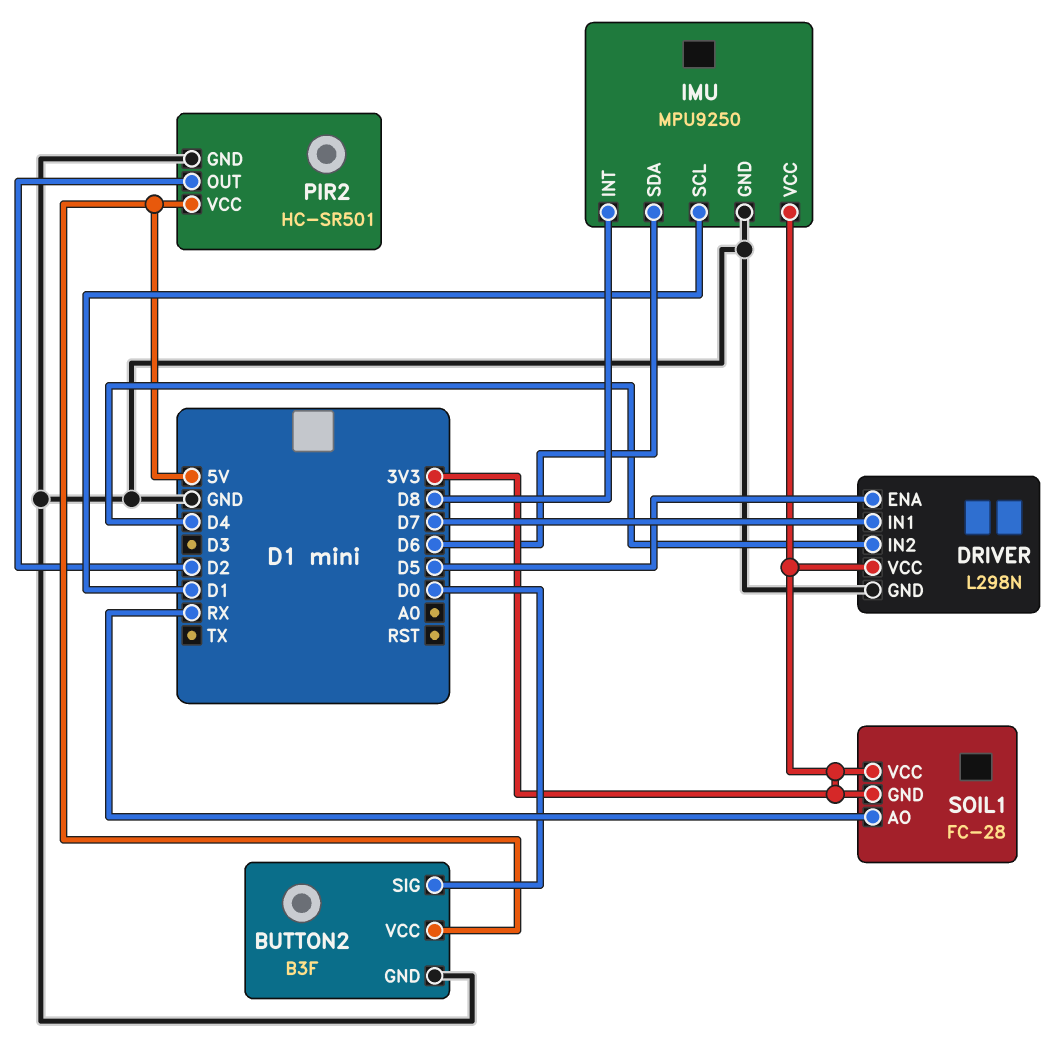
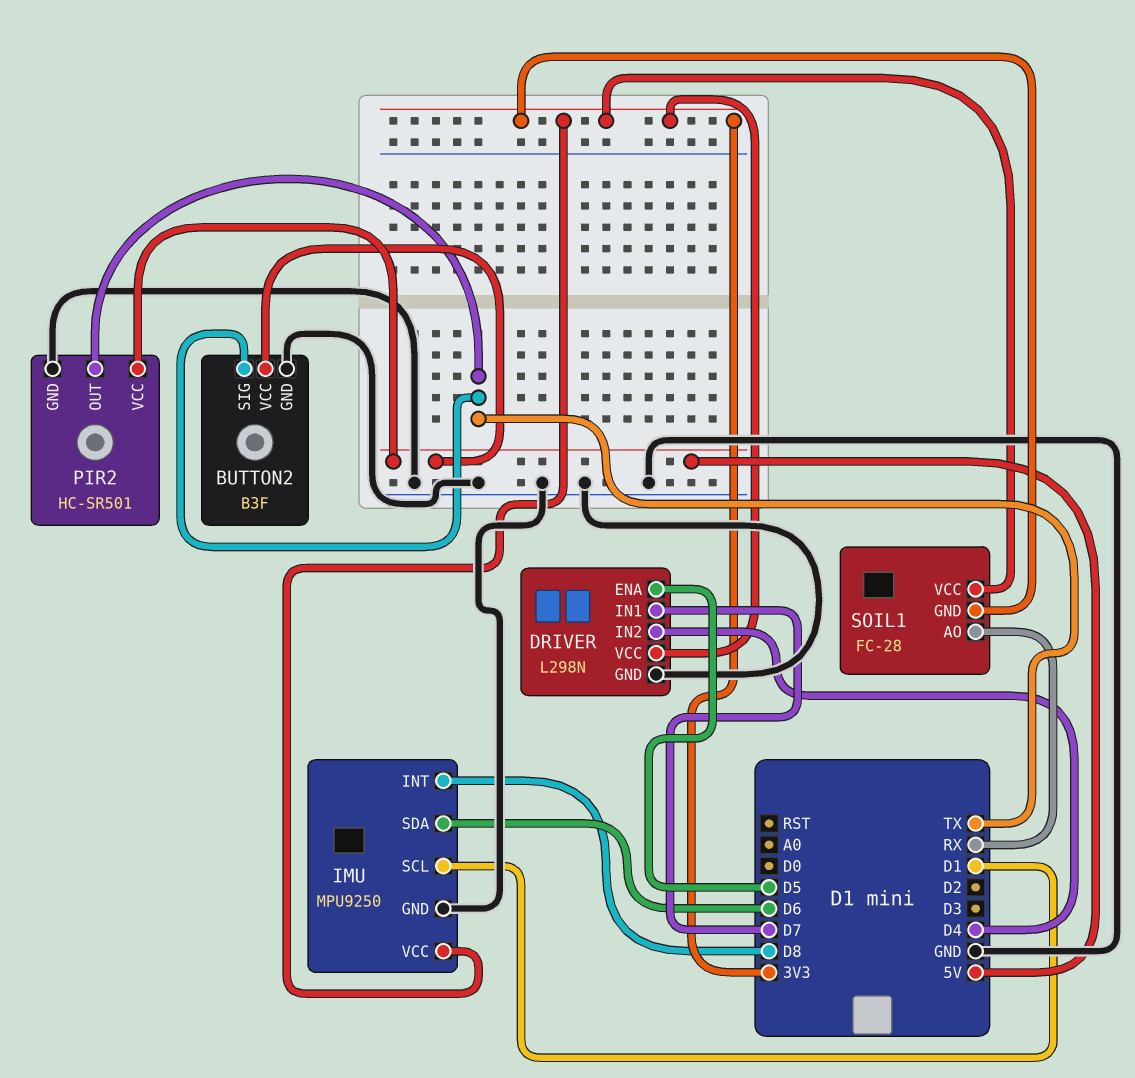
BUTTON2 pin SIG: D0 -> TX
PIR2 pin OUT: D2 -> TX

